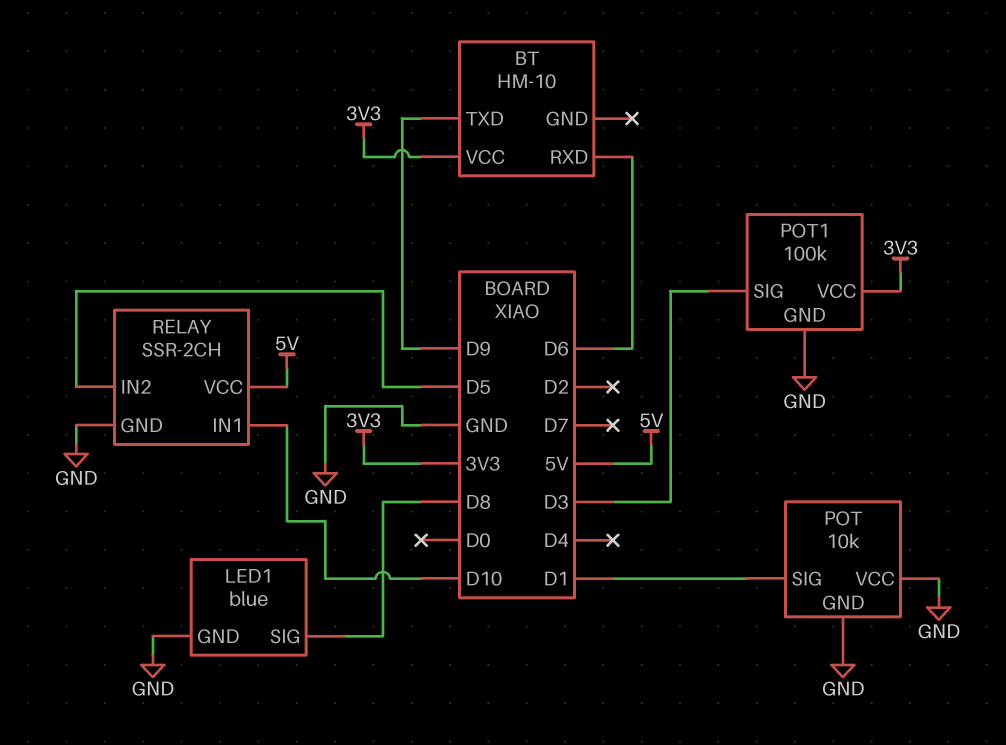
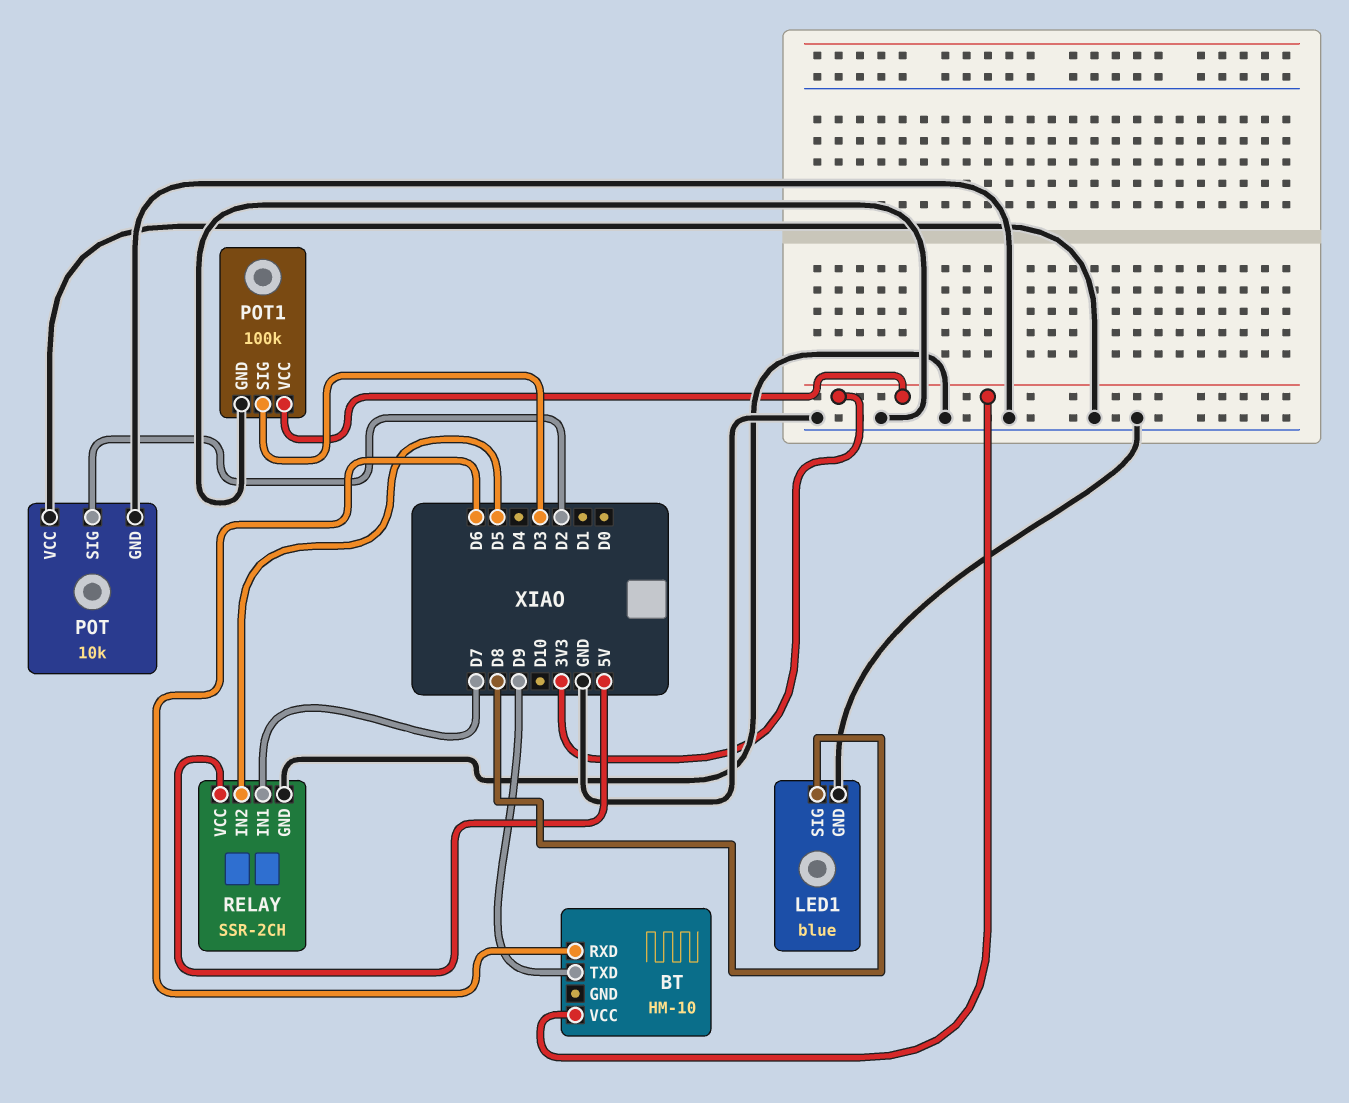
POT pin SIG: D1 -> D2
RELAY pin IN1: D10 -> D7

